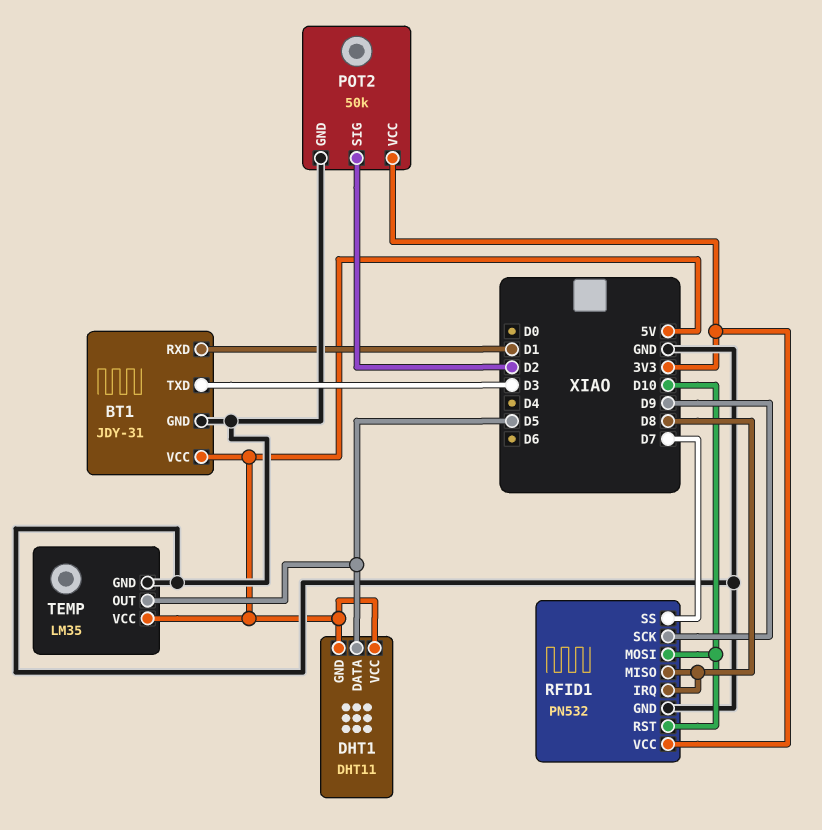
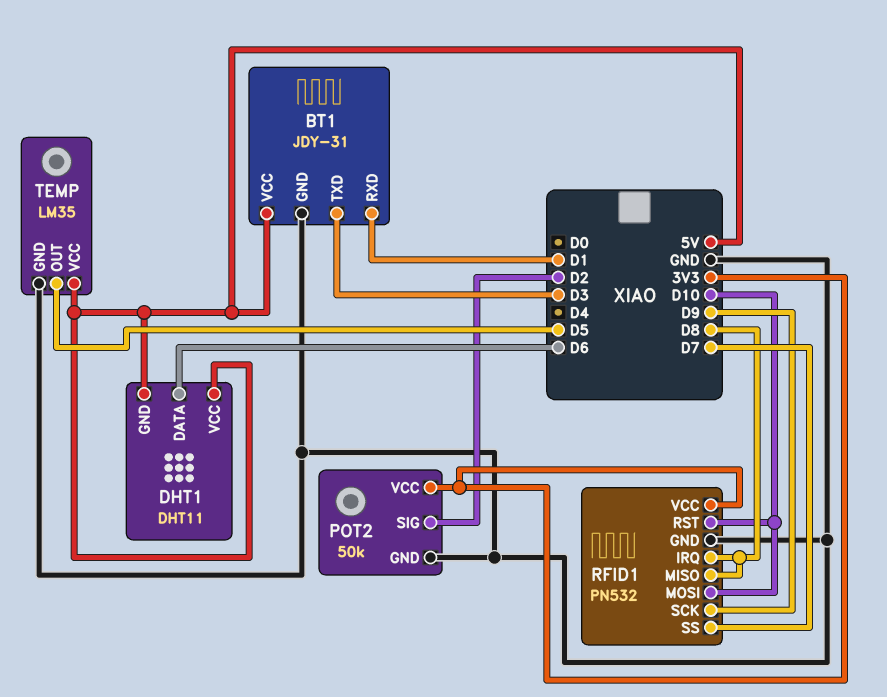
DHT1 pin DATA: D5 -> D6

